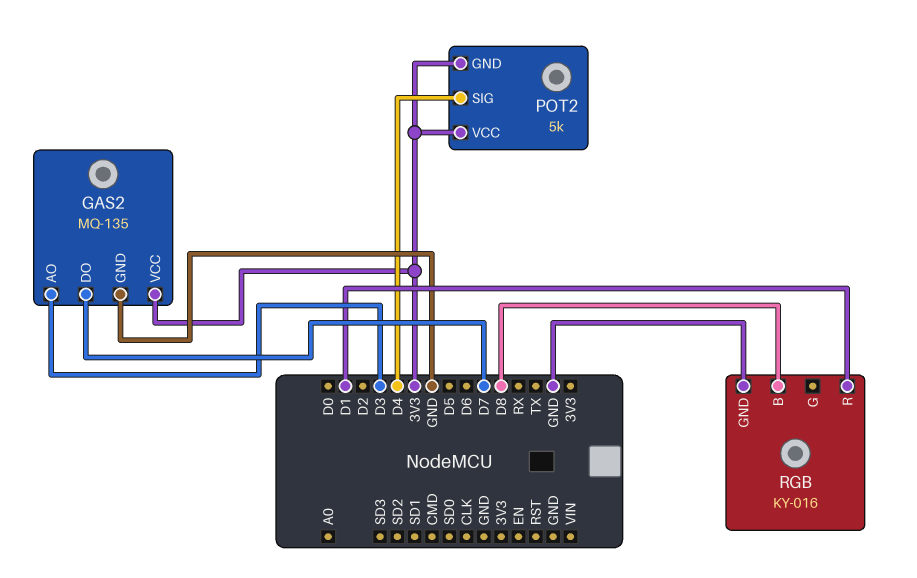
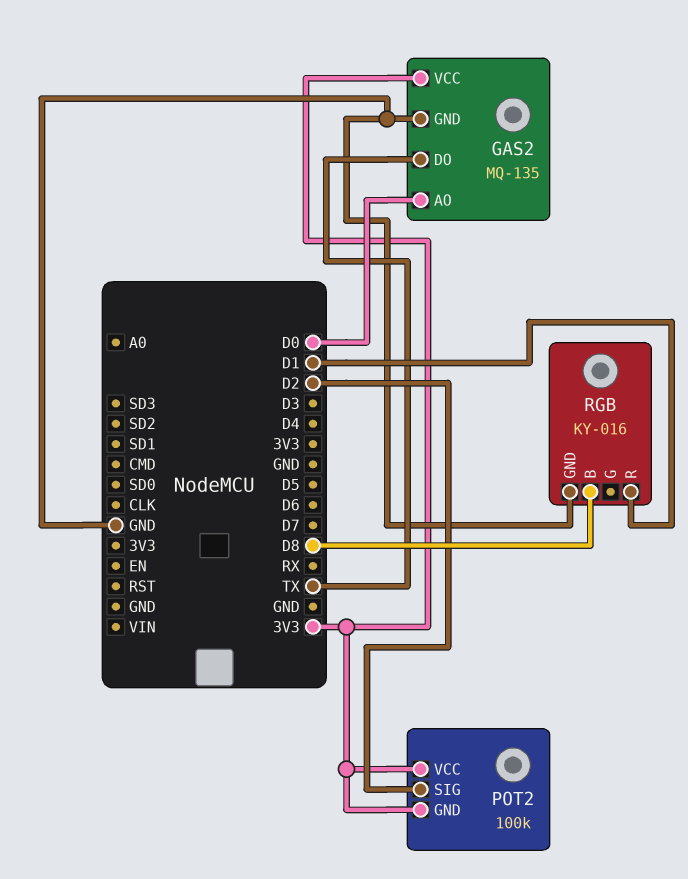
GAS2 pin AO: D3 -> D0
GAS2 pin DO: D7 -> TX
POT2: 5k -> 100k
POT2 pin SIG: D4 -> D2

